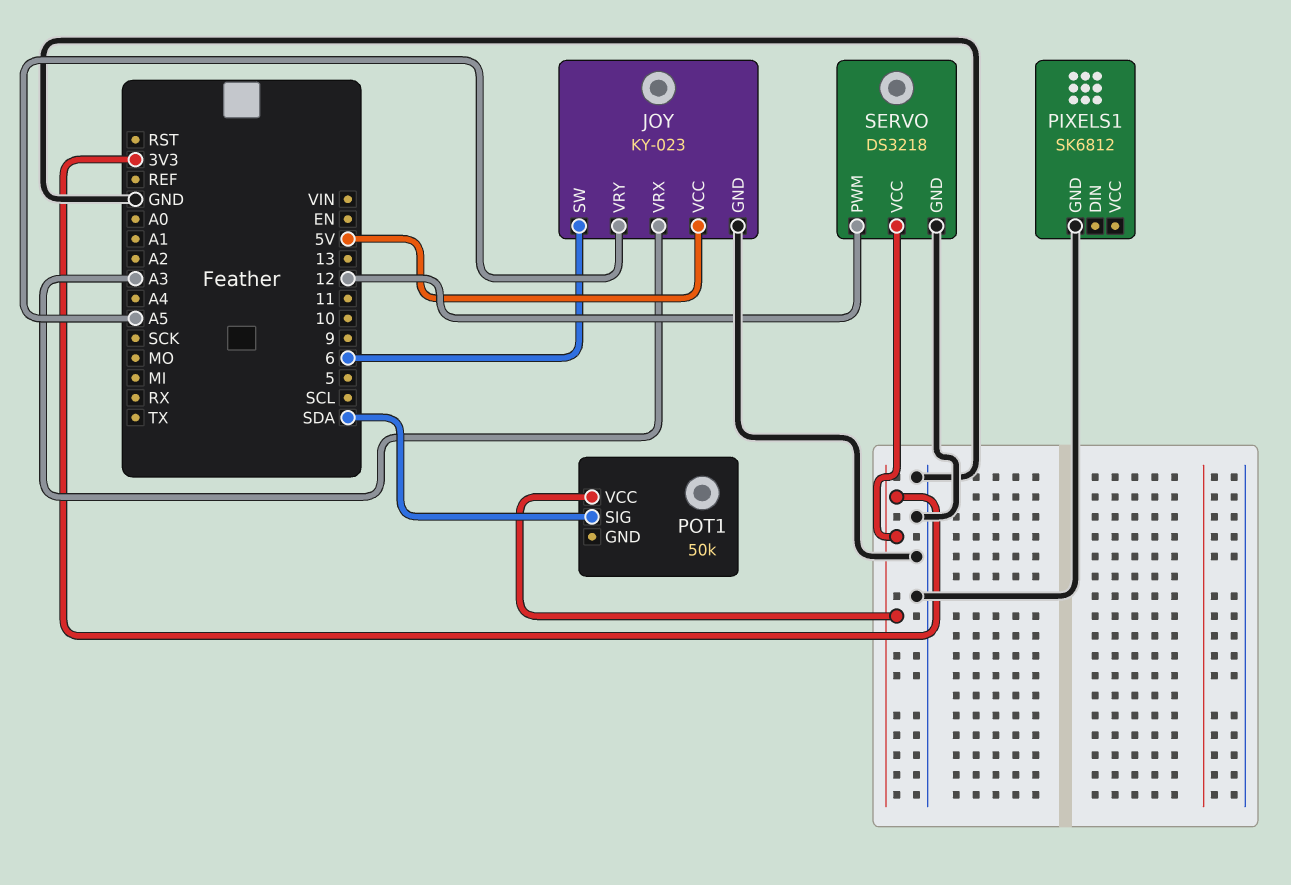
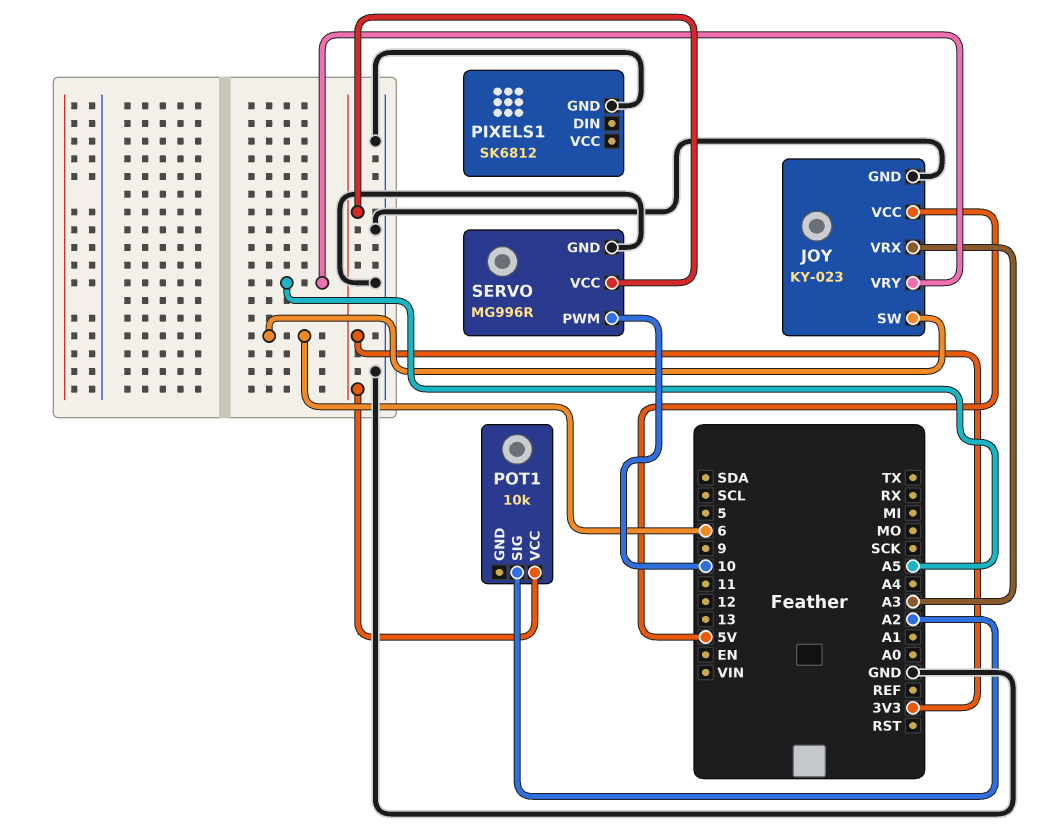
POT1: 50k -> 10k
POT1 pin SIG: SDA -> A2
SERVO: DS3218 -> MG996R
SERVO pin PWM: 12 -> 10

